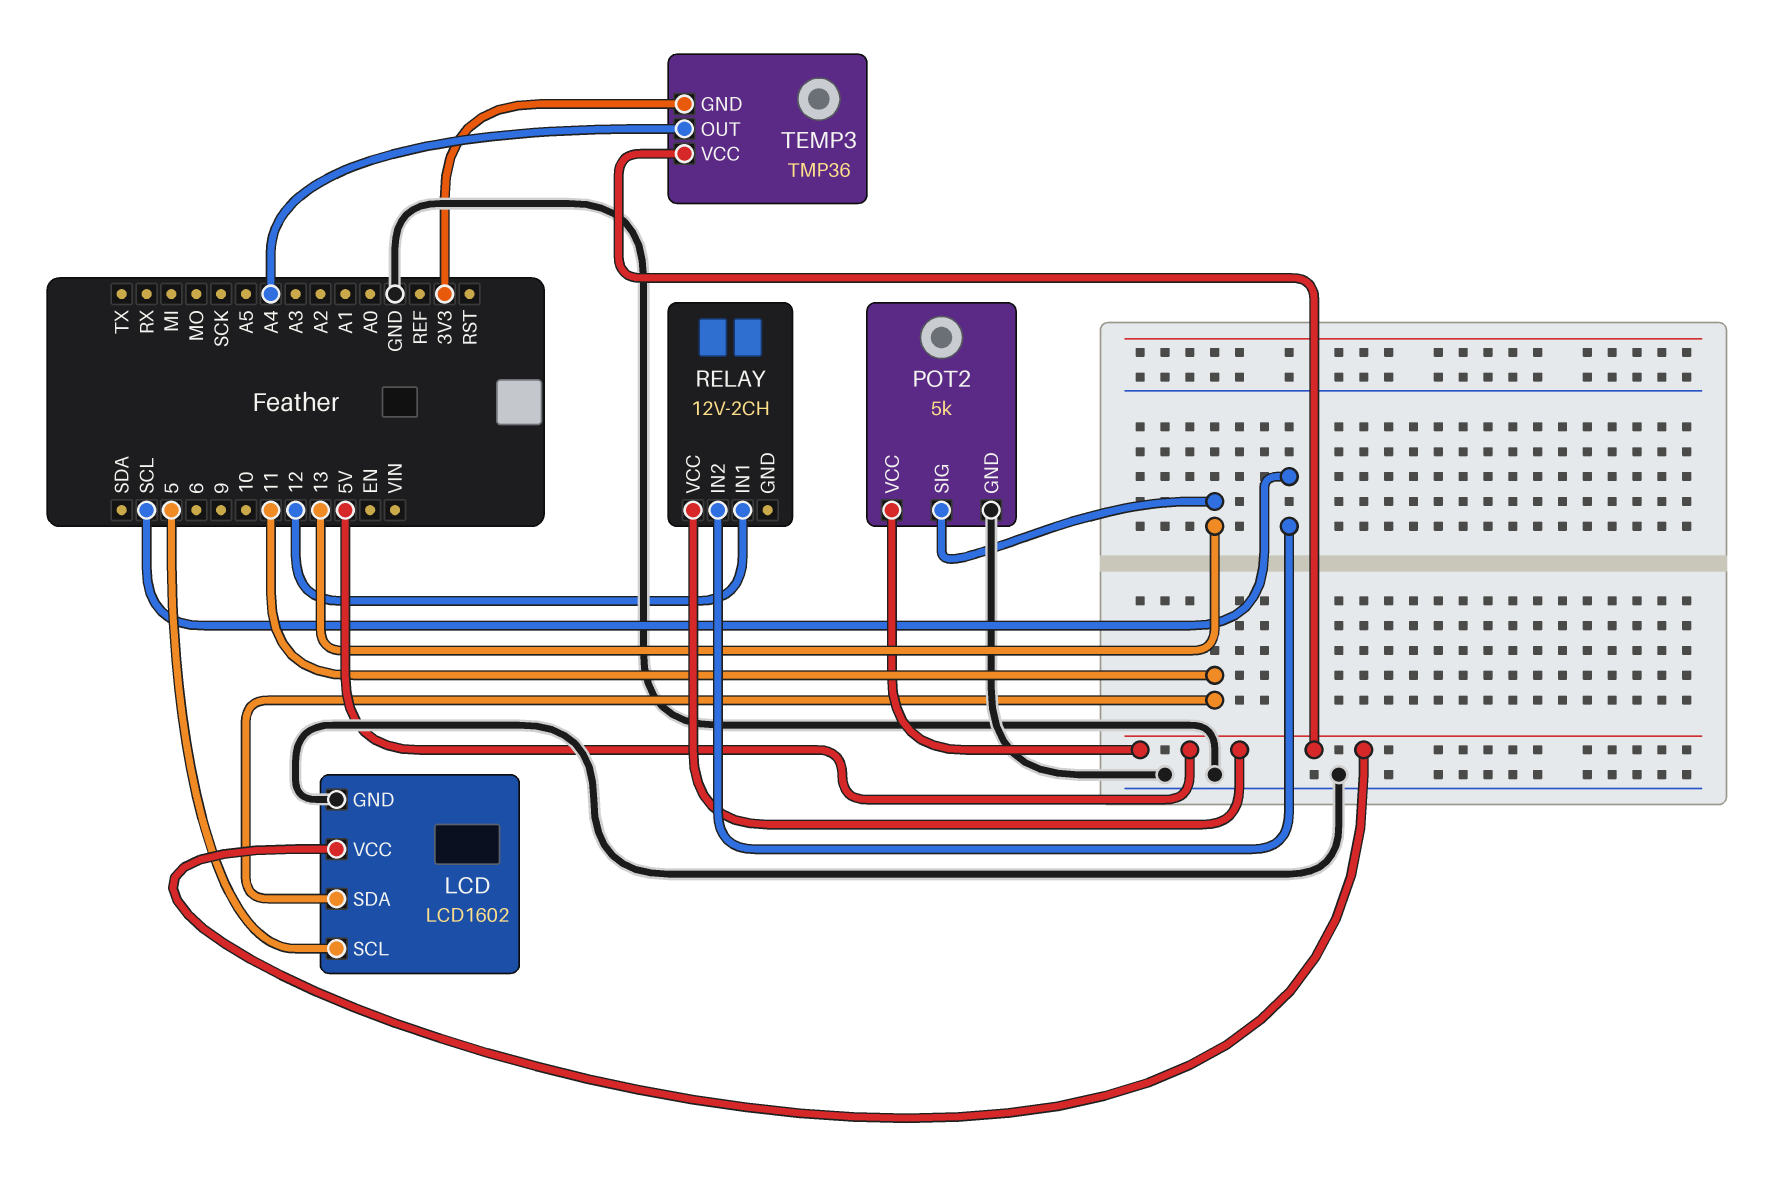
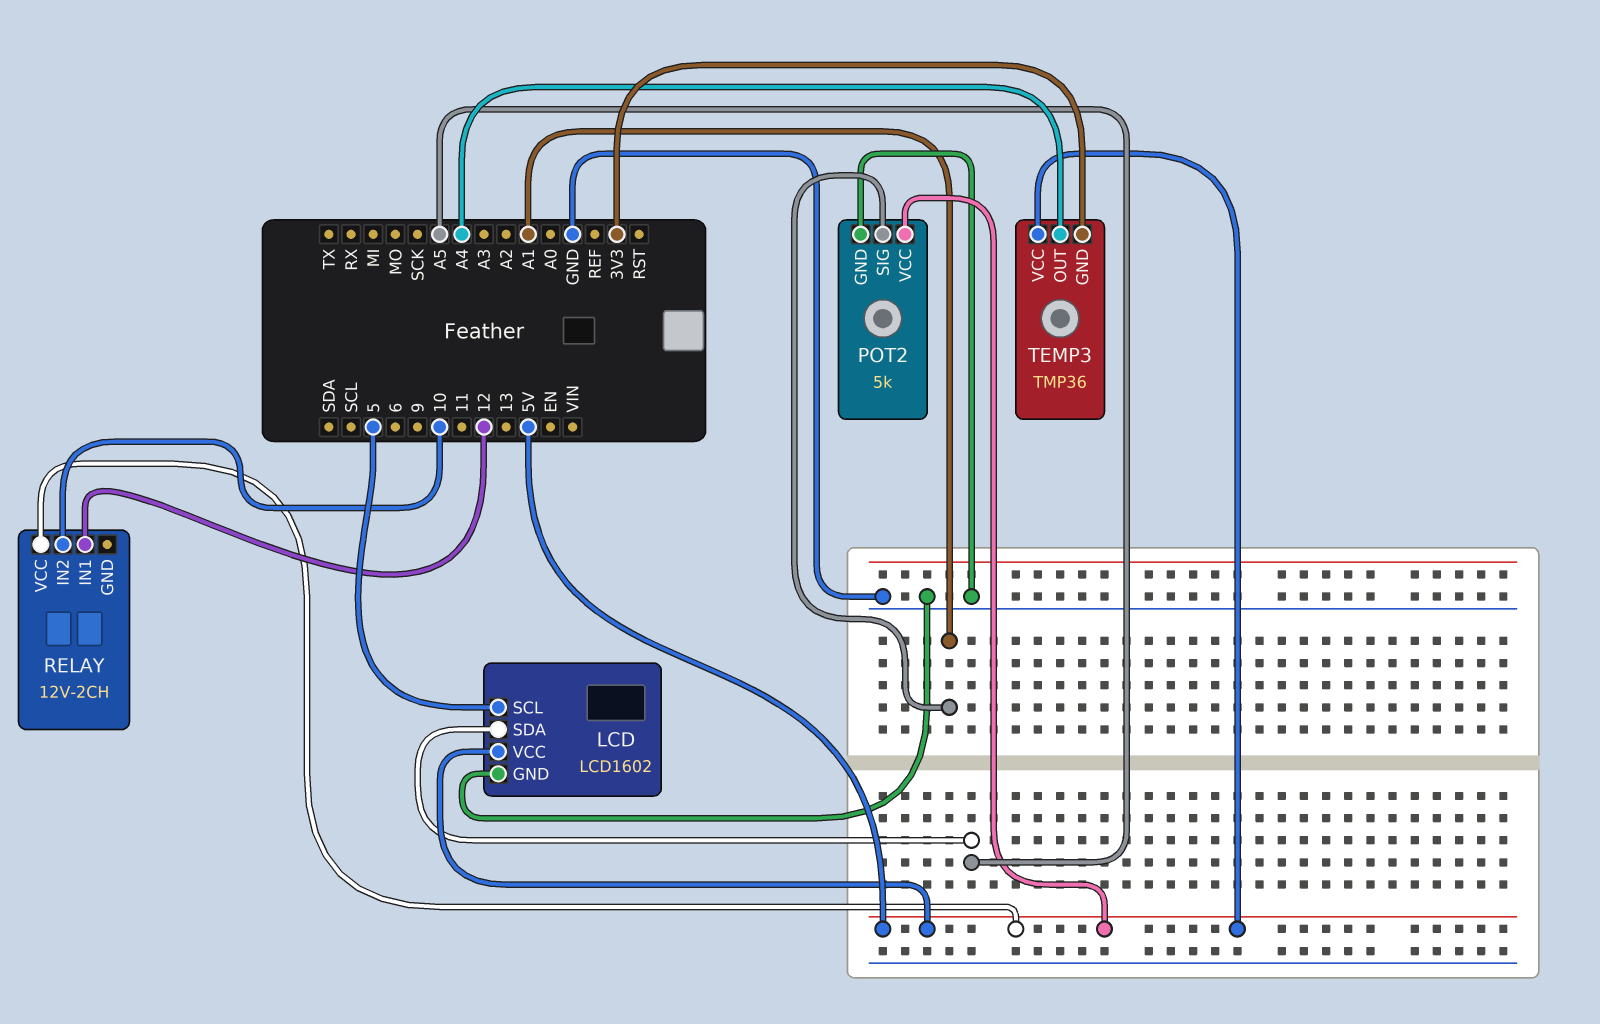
LCD pin SDA: 11 -> A5
POT2 pin SIG: 13 -> A1
RELAY pin IN2: SCL -> 10

